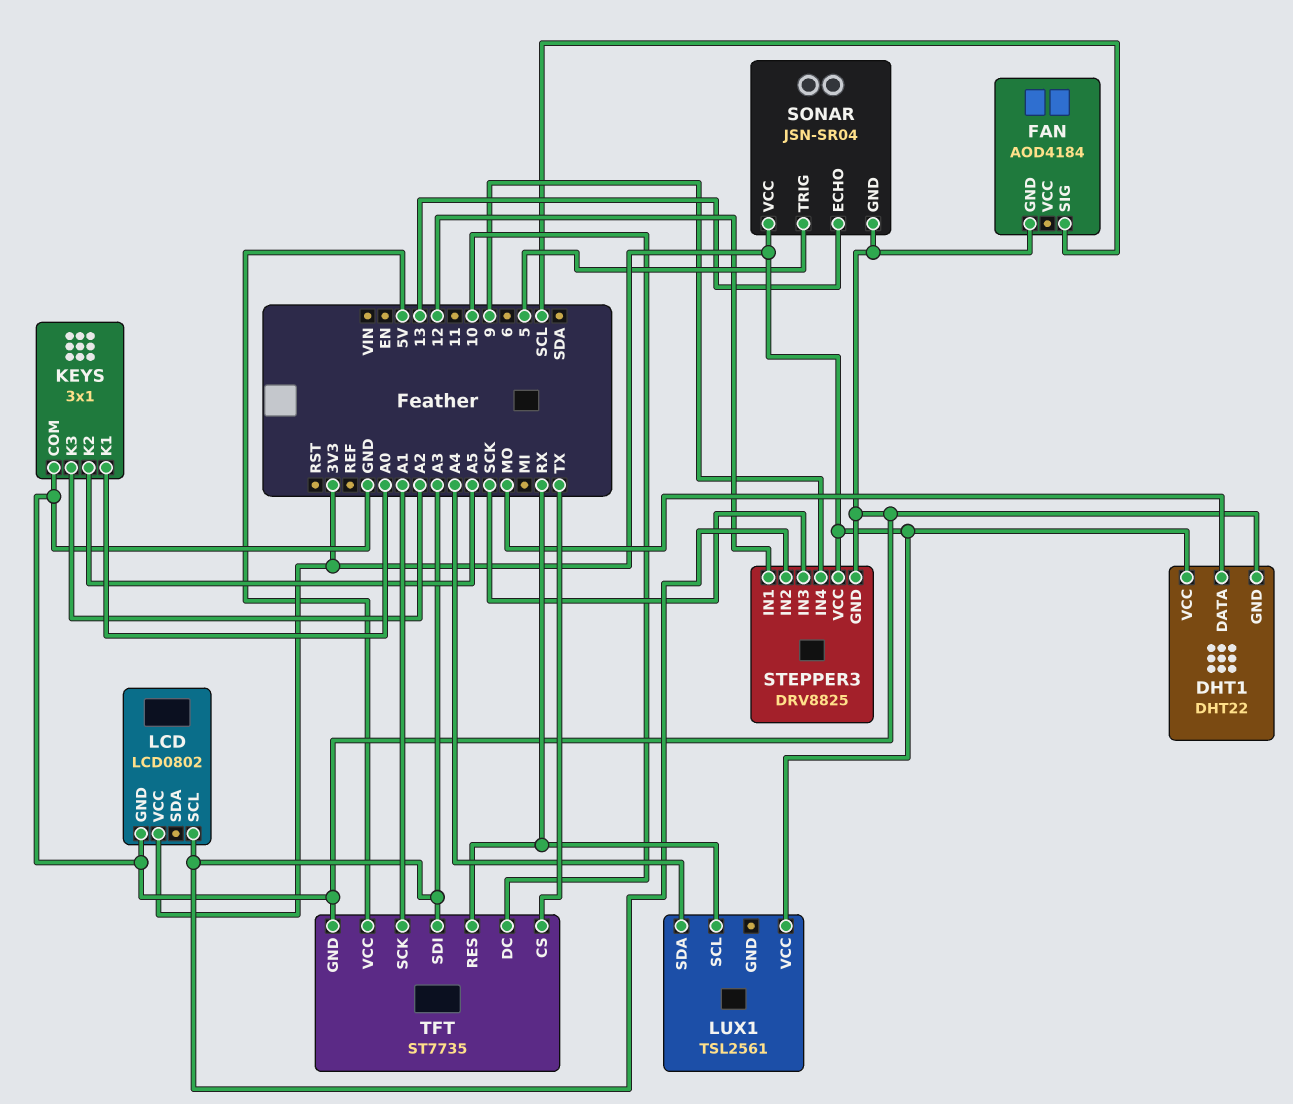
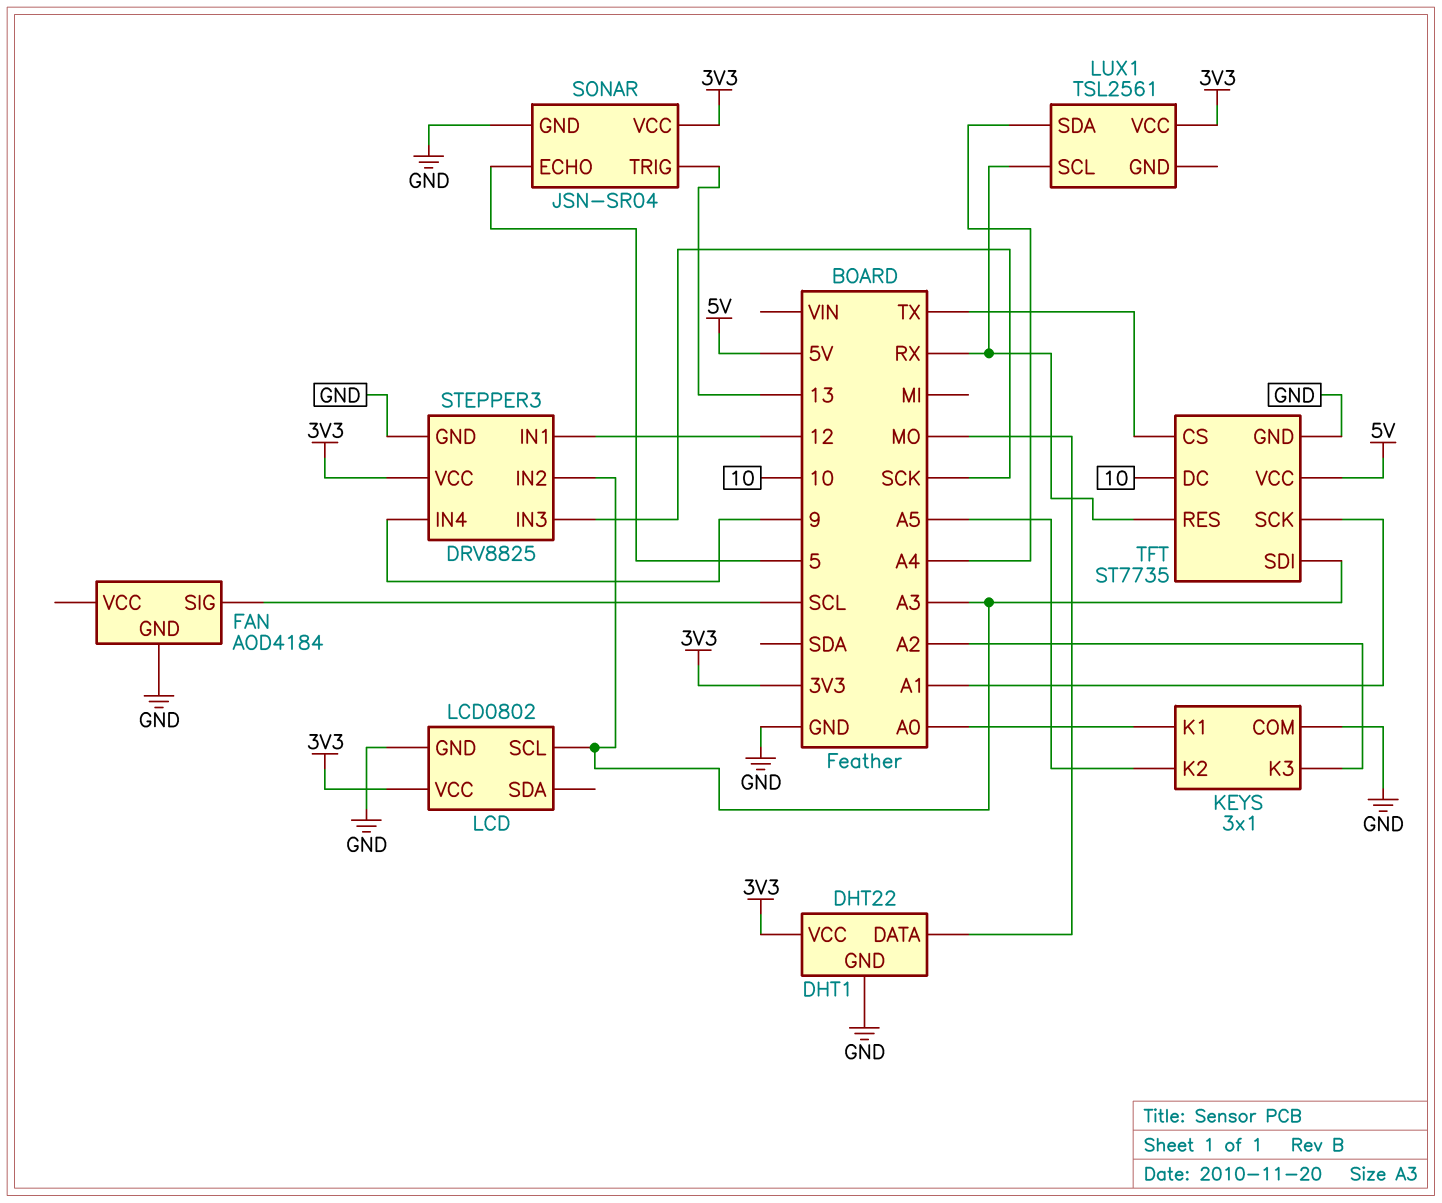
SONAR pin ECHO: 13 -> 5
SONAR pin TRIG: 5 -> 13

